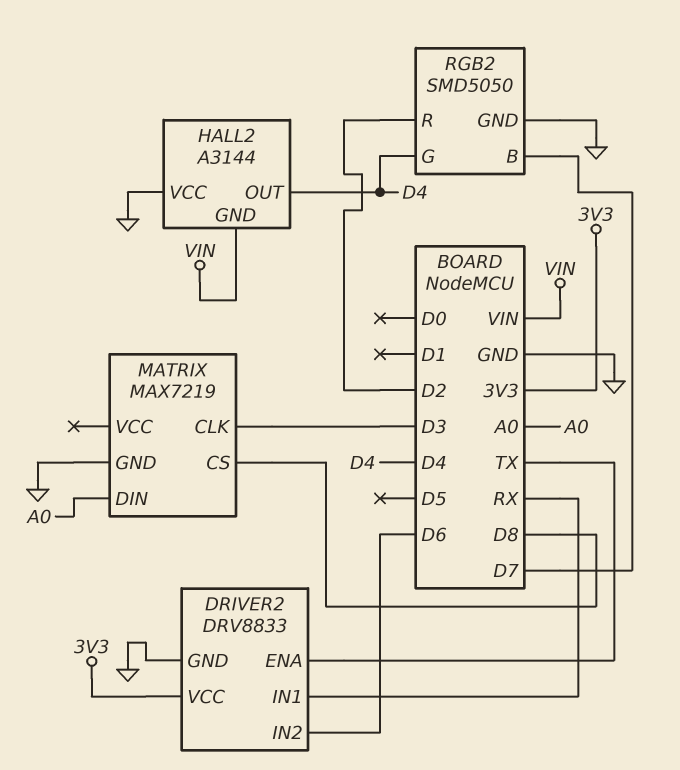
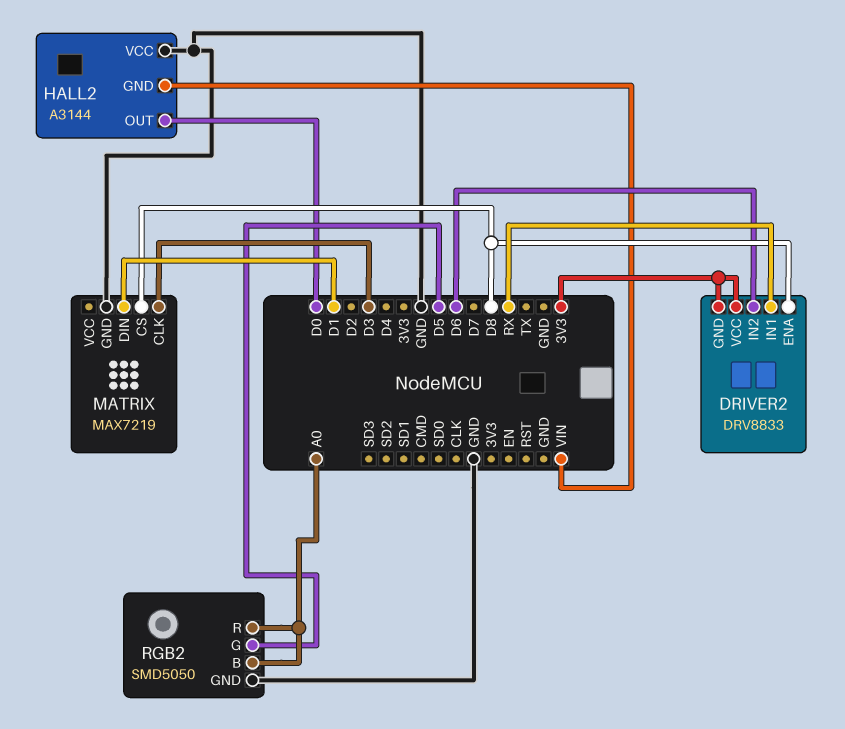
DRIVER2 pin ENA: TX -> D8
DRIVER2 pin GND: GND -> 3V3
HALL2 pin OUT: D4 -> D0
MATRIX pin DIN: A0 -> D1
RGB2 pin B: D7 -> A0
RGB2 pin G: D4 -> D5
RGB2 pin R: D2 -> A0

